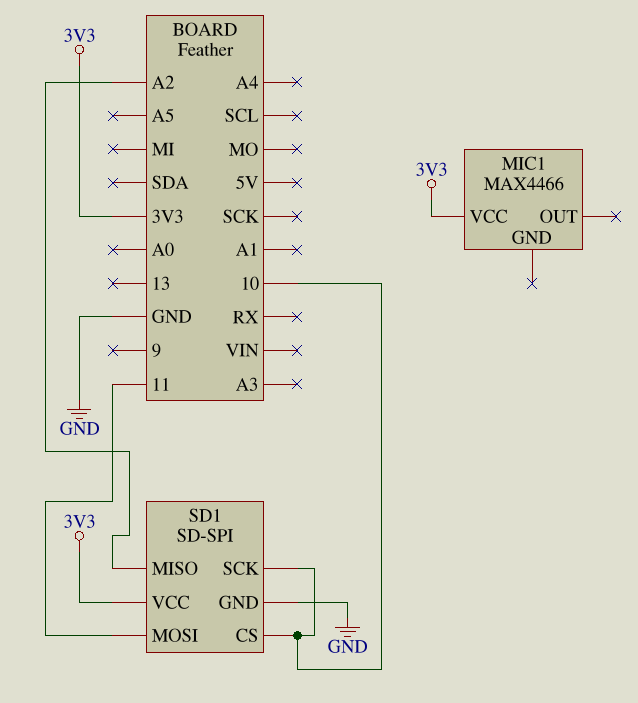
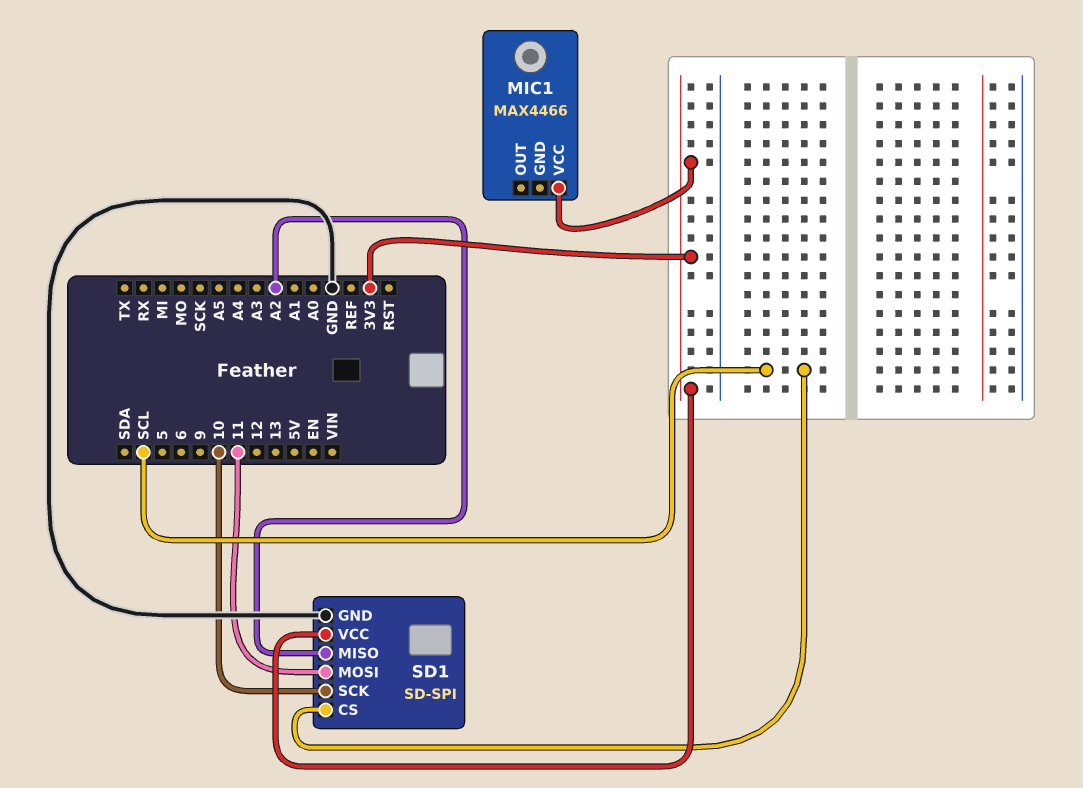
SD1 pin CS: 10 -> SCL

